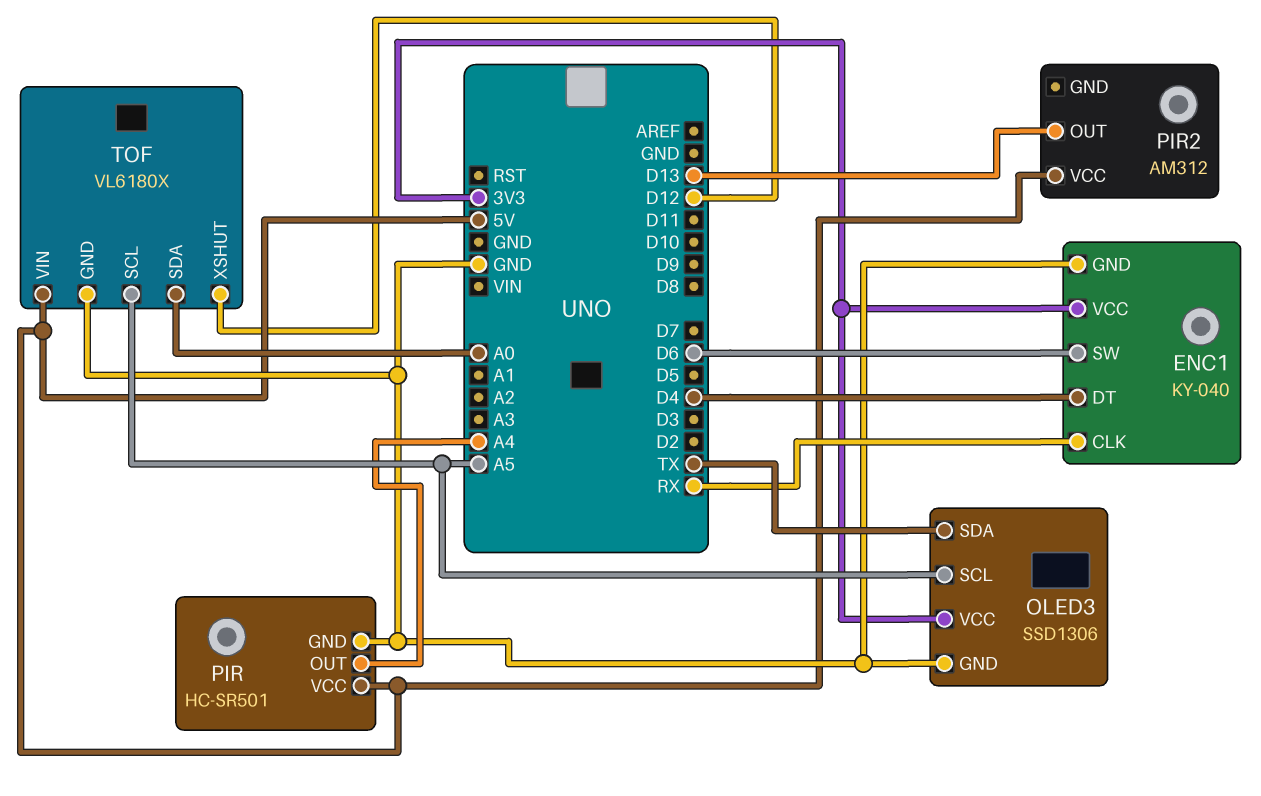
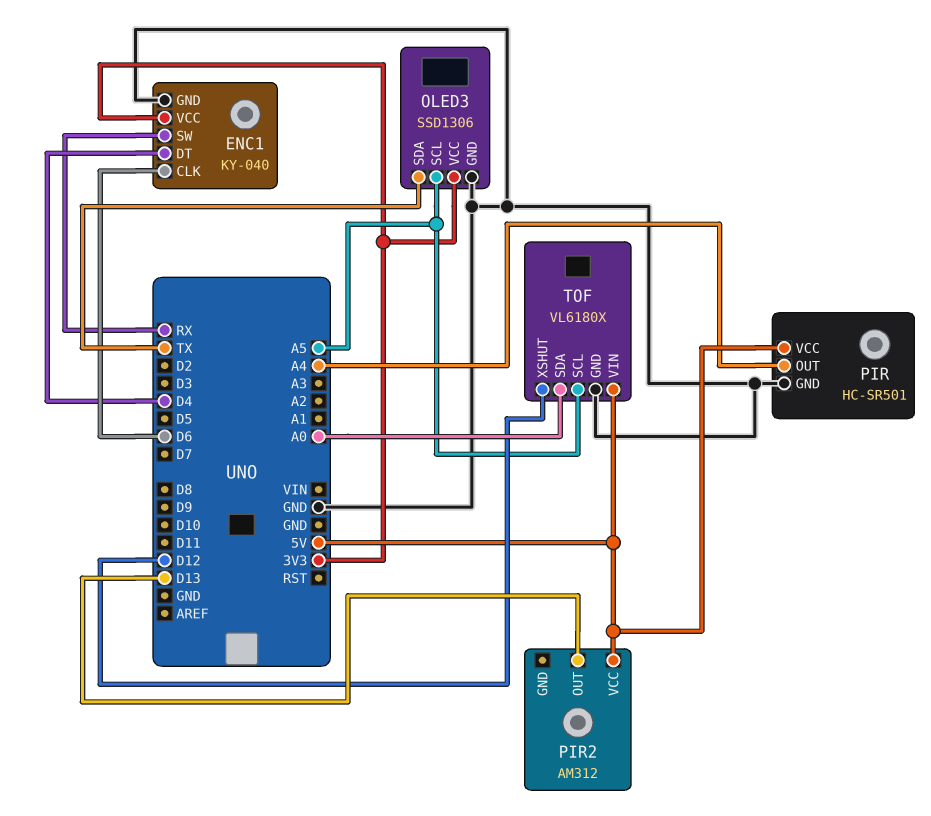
ENC1 pin CLK: RX -> D6
ENC1 pin SW: D6 -> RX

